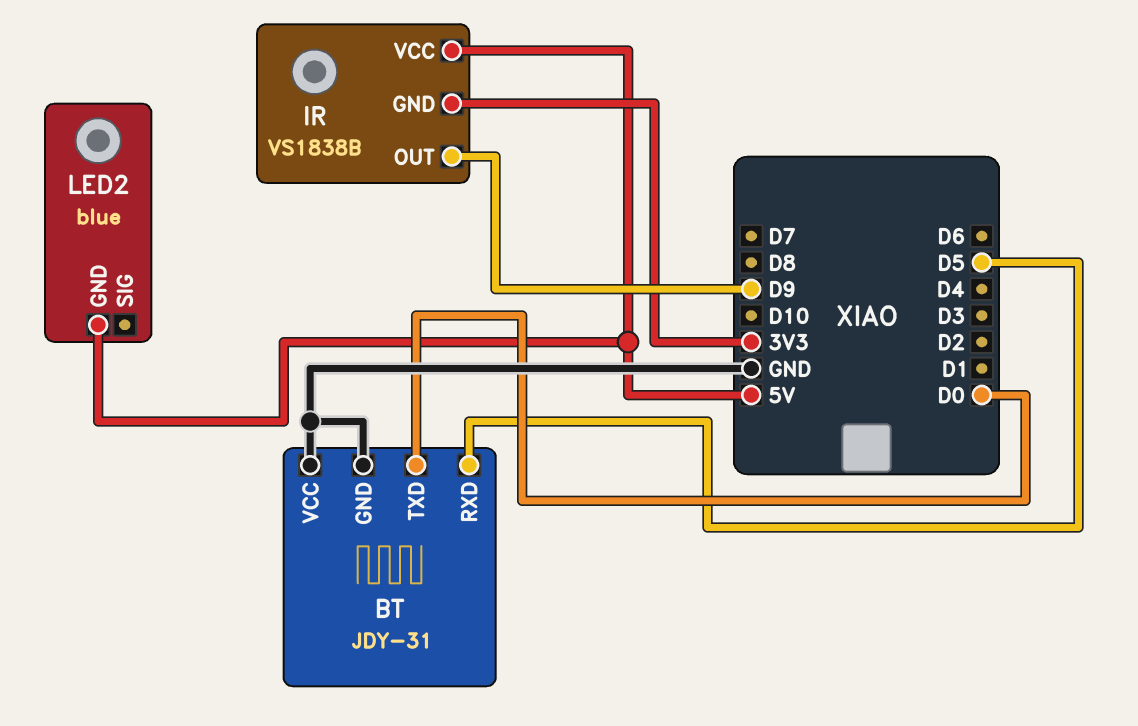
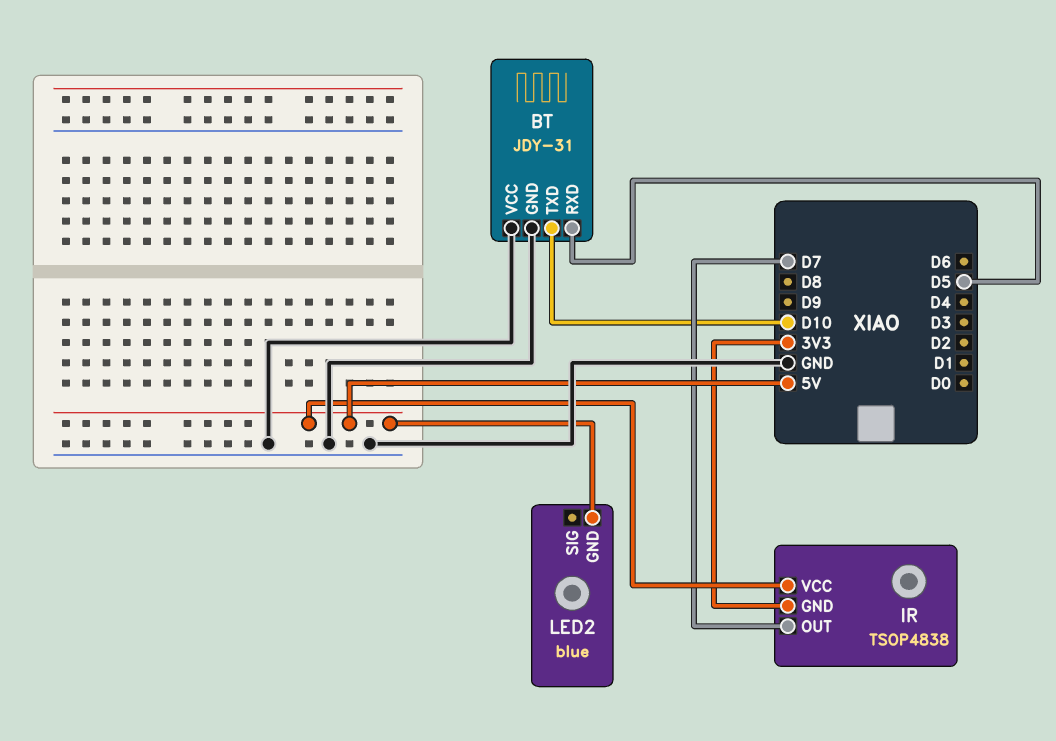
BT pin TXD: D0 -> D10
IR: VS1838B -> TSOP4838
IR pin OUT: D9 -> D7

